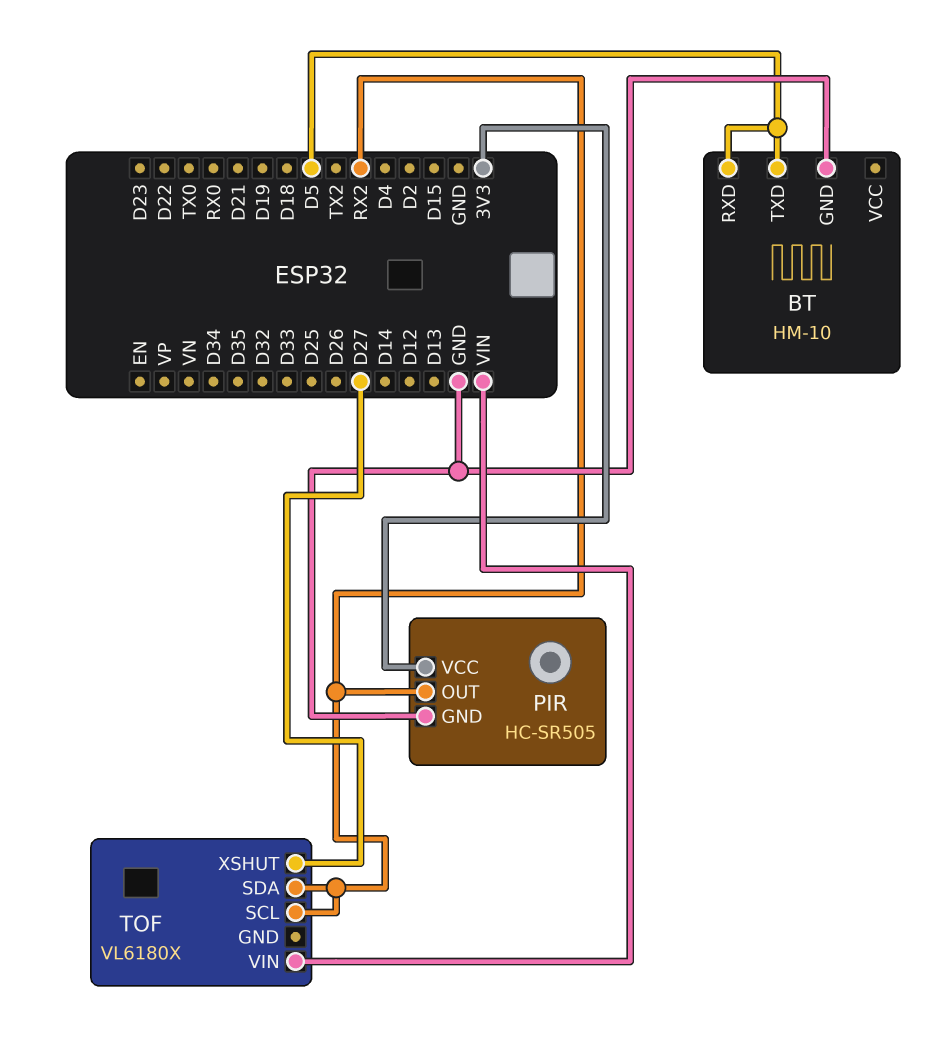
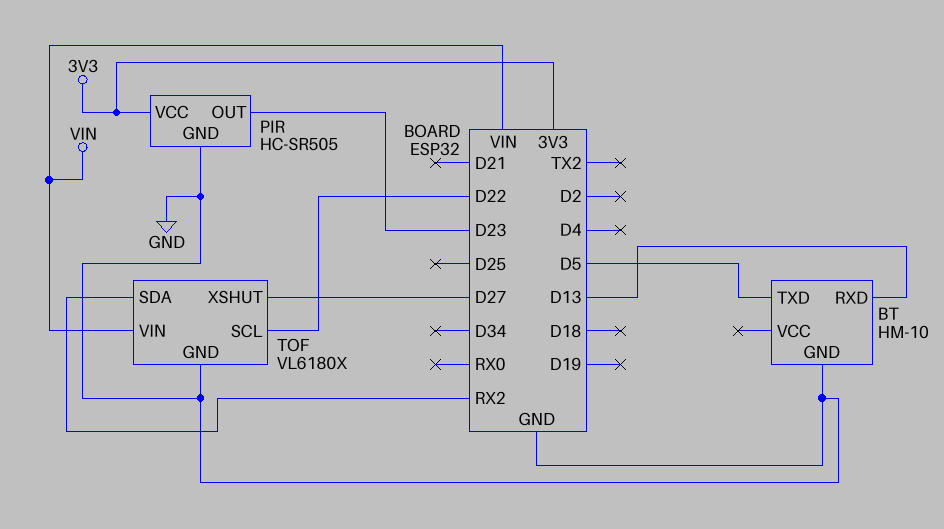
BT pin RXD: D5 -> D13
PIR pin OUT: RX2 -> D23
TOF pin GND: none -> GND
TOF pin SCL: RX2 -> D22

